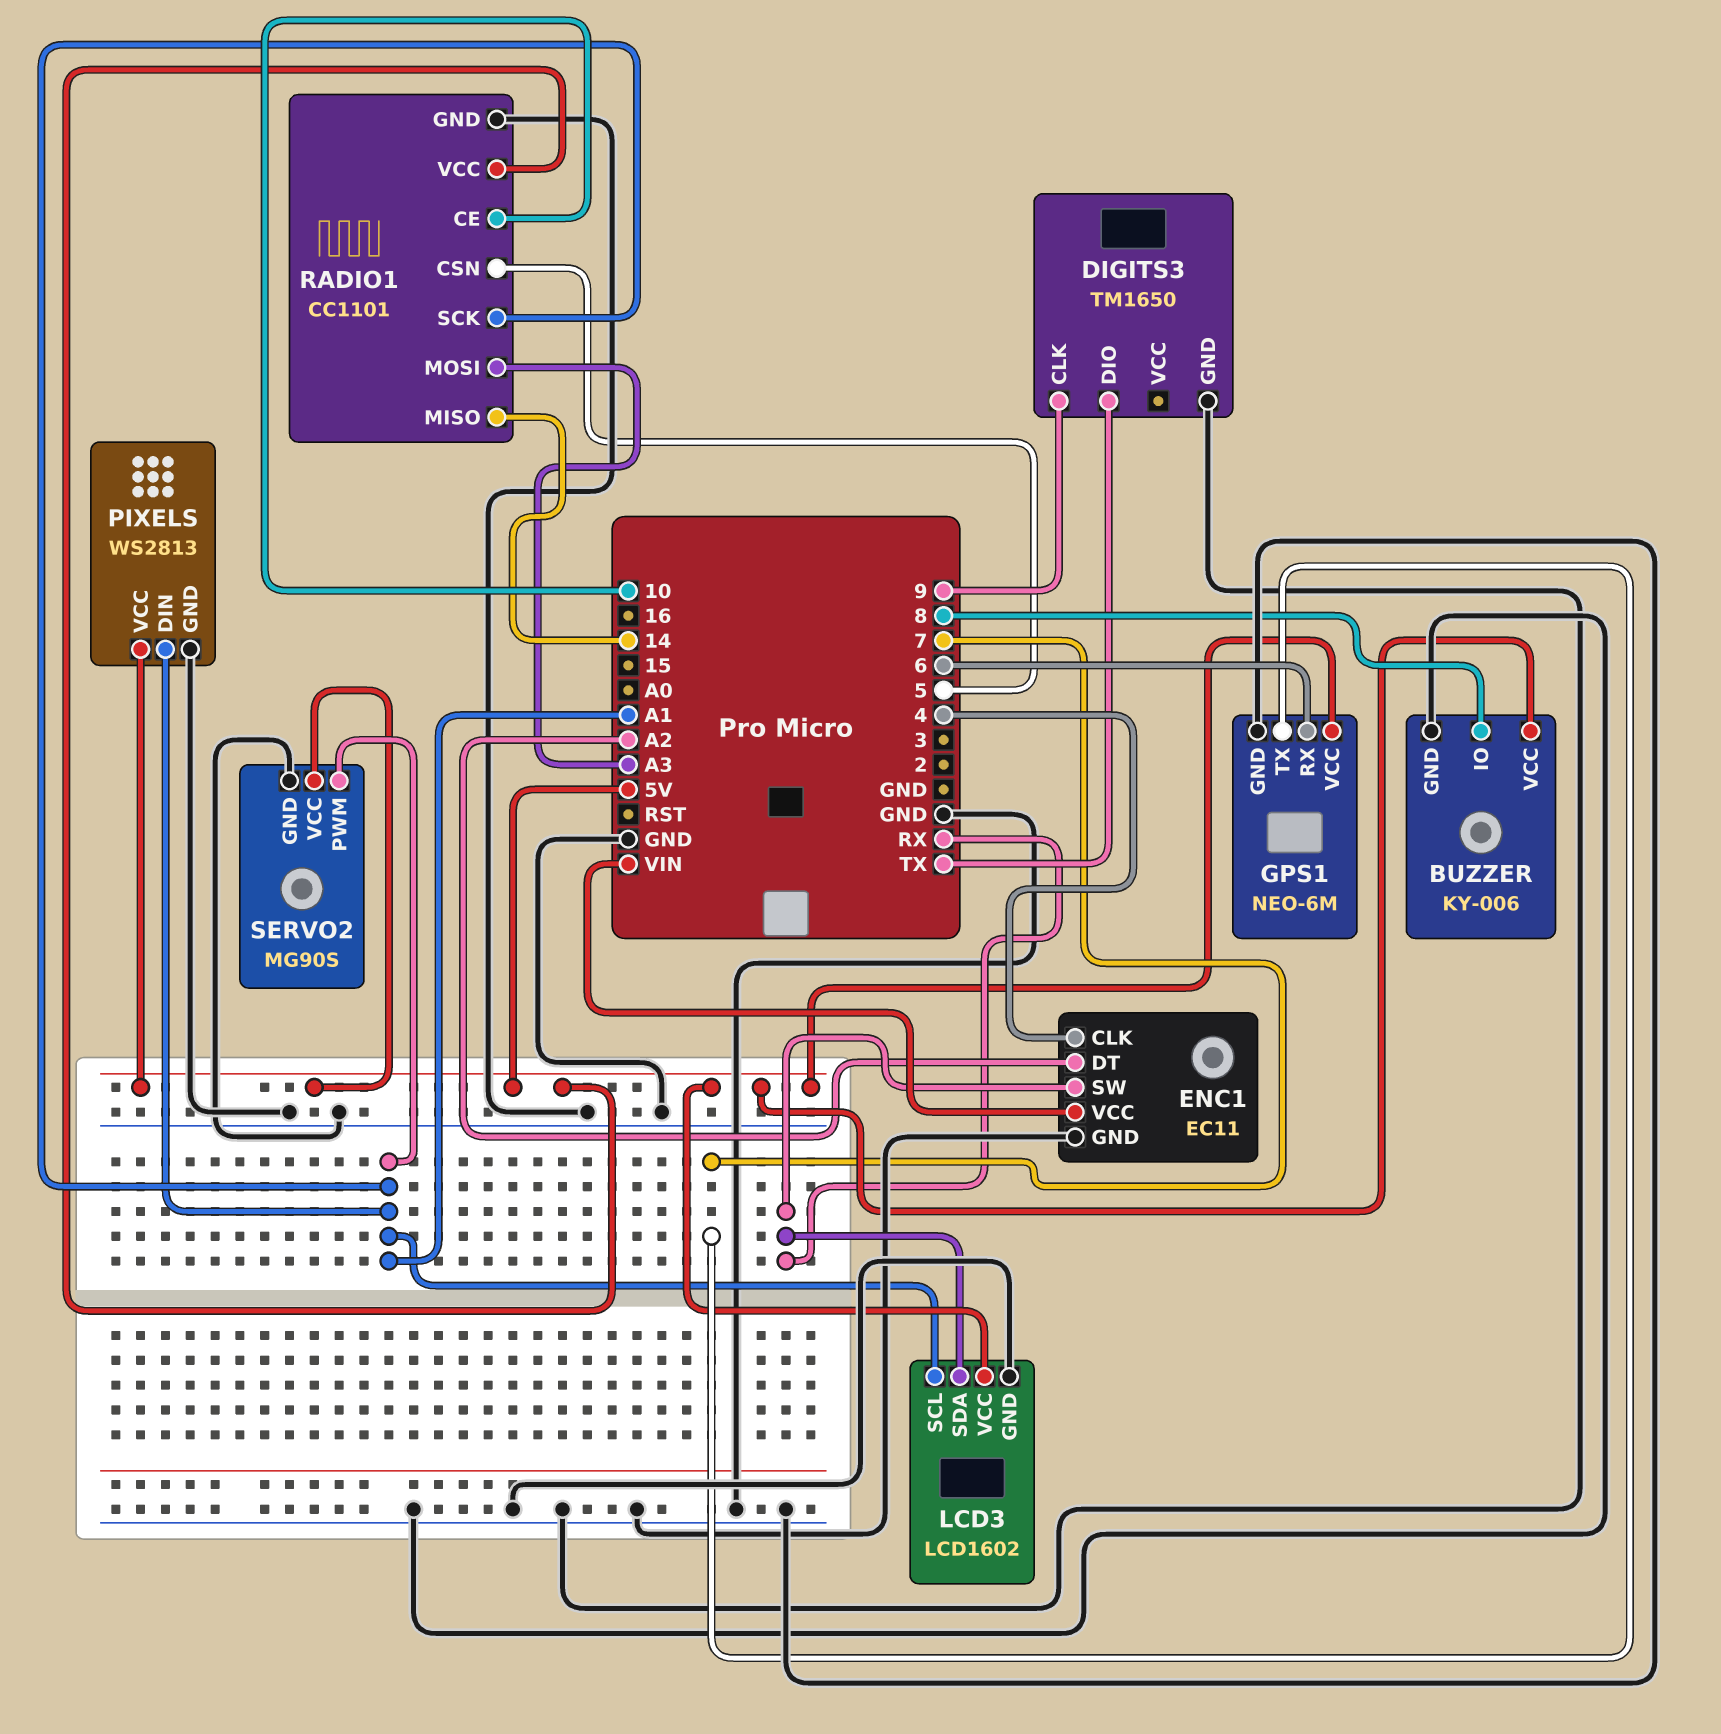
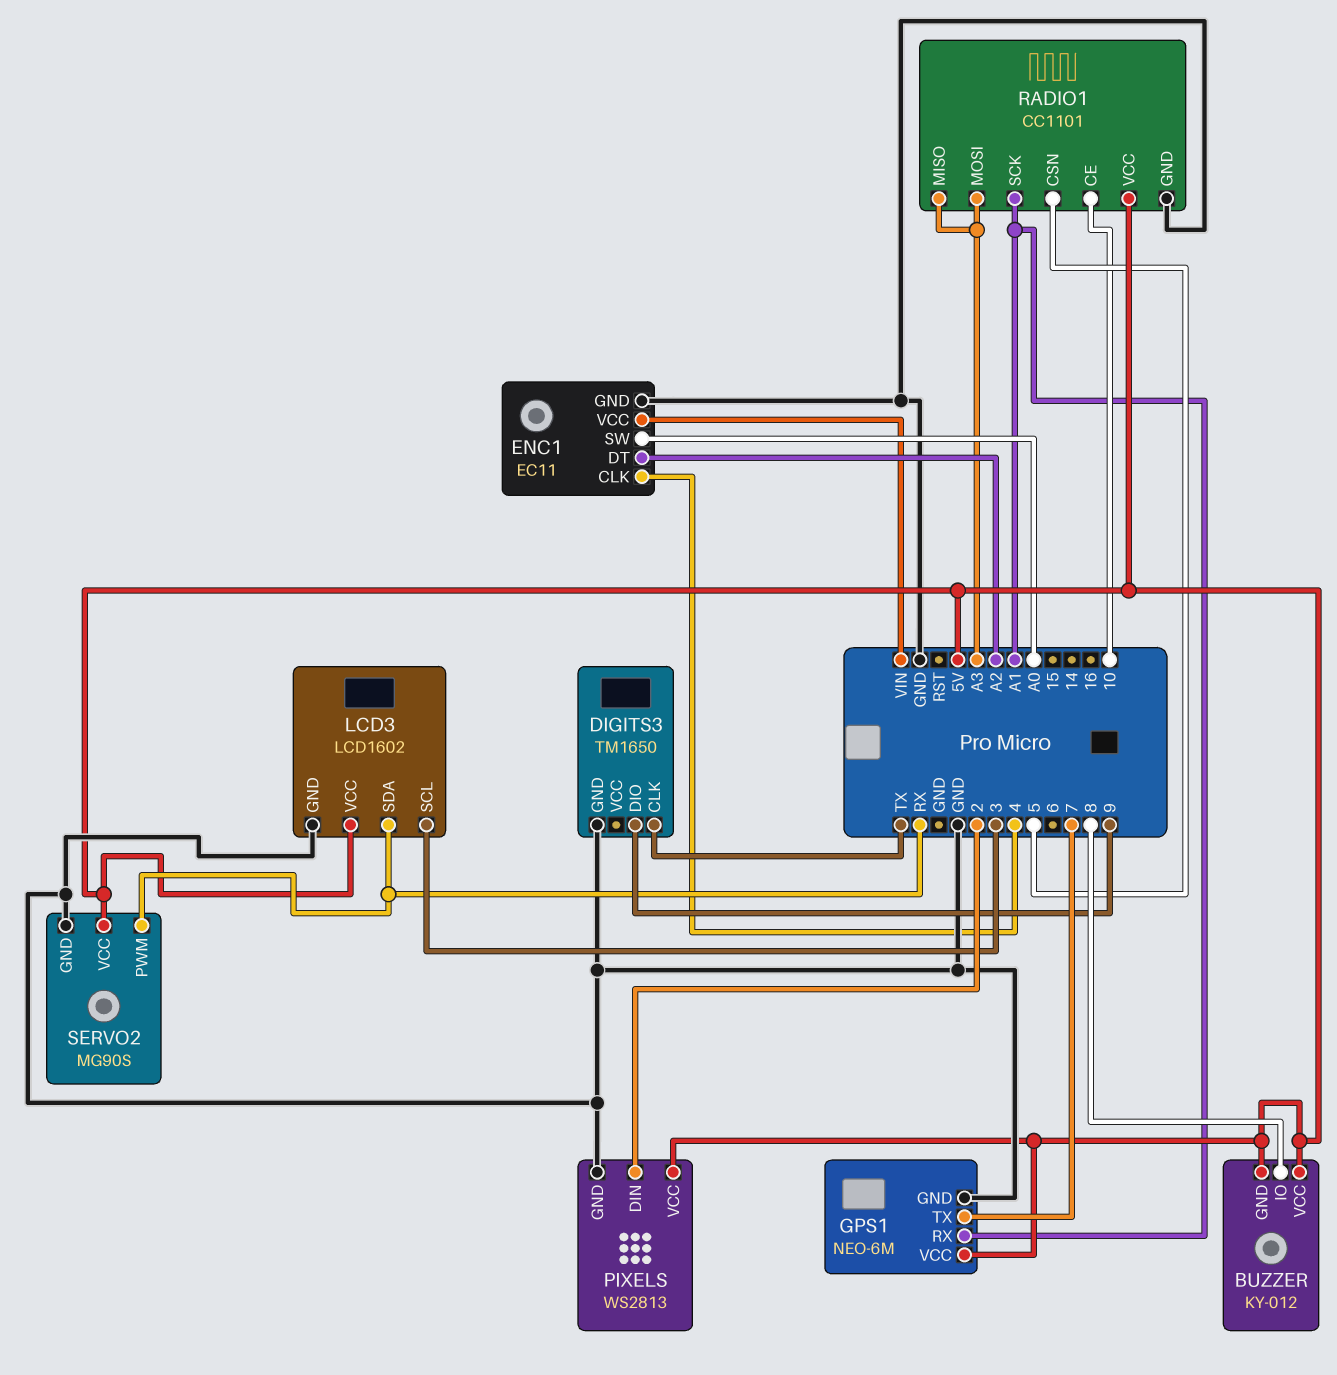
BUZZER: KY-006 -> KY-012
BUZZER pin GND: GND -> 5V
DIGITS3 pin CLK: 9 -> TX
DIGITS3 pin DIO: TX -> 9
ENC1 pin SW: RX -> A0
GPS1 pin RX: 6 -> A1
LCD3 pin SCL: A1 -> 3
PIXELS pin DIN: A1 -> 2
RADIO1 pin MISO: 14 -> A3
SERVO2 pin PWM: A1 -> RX

